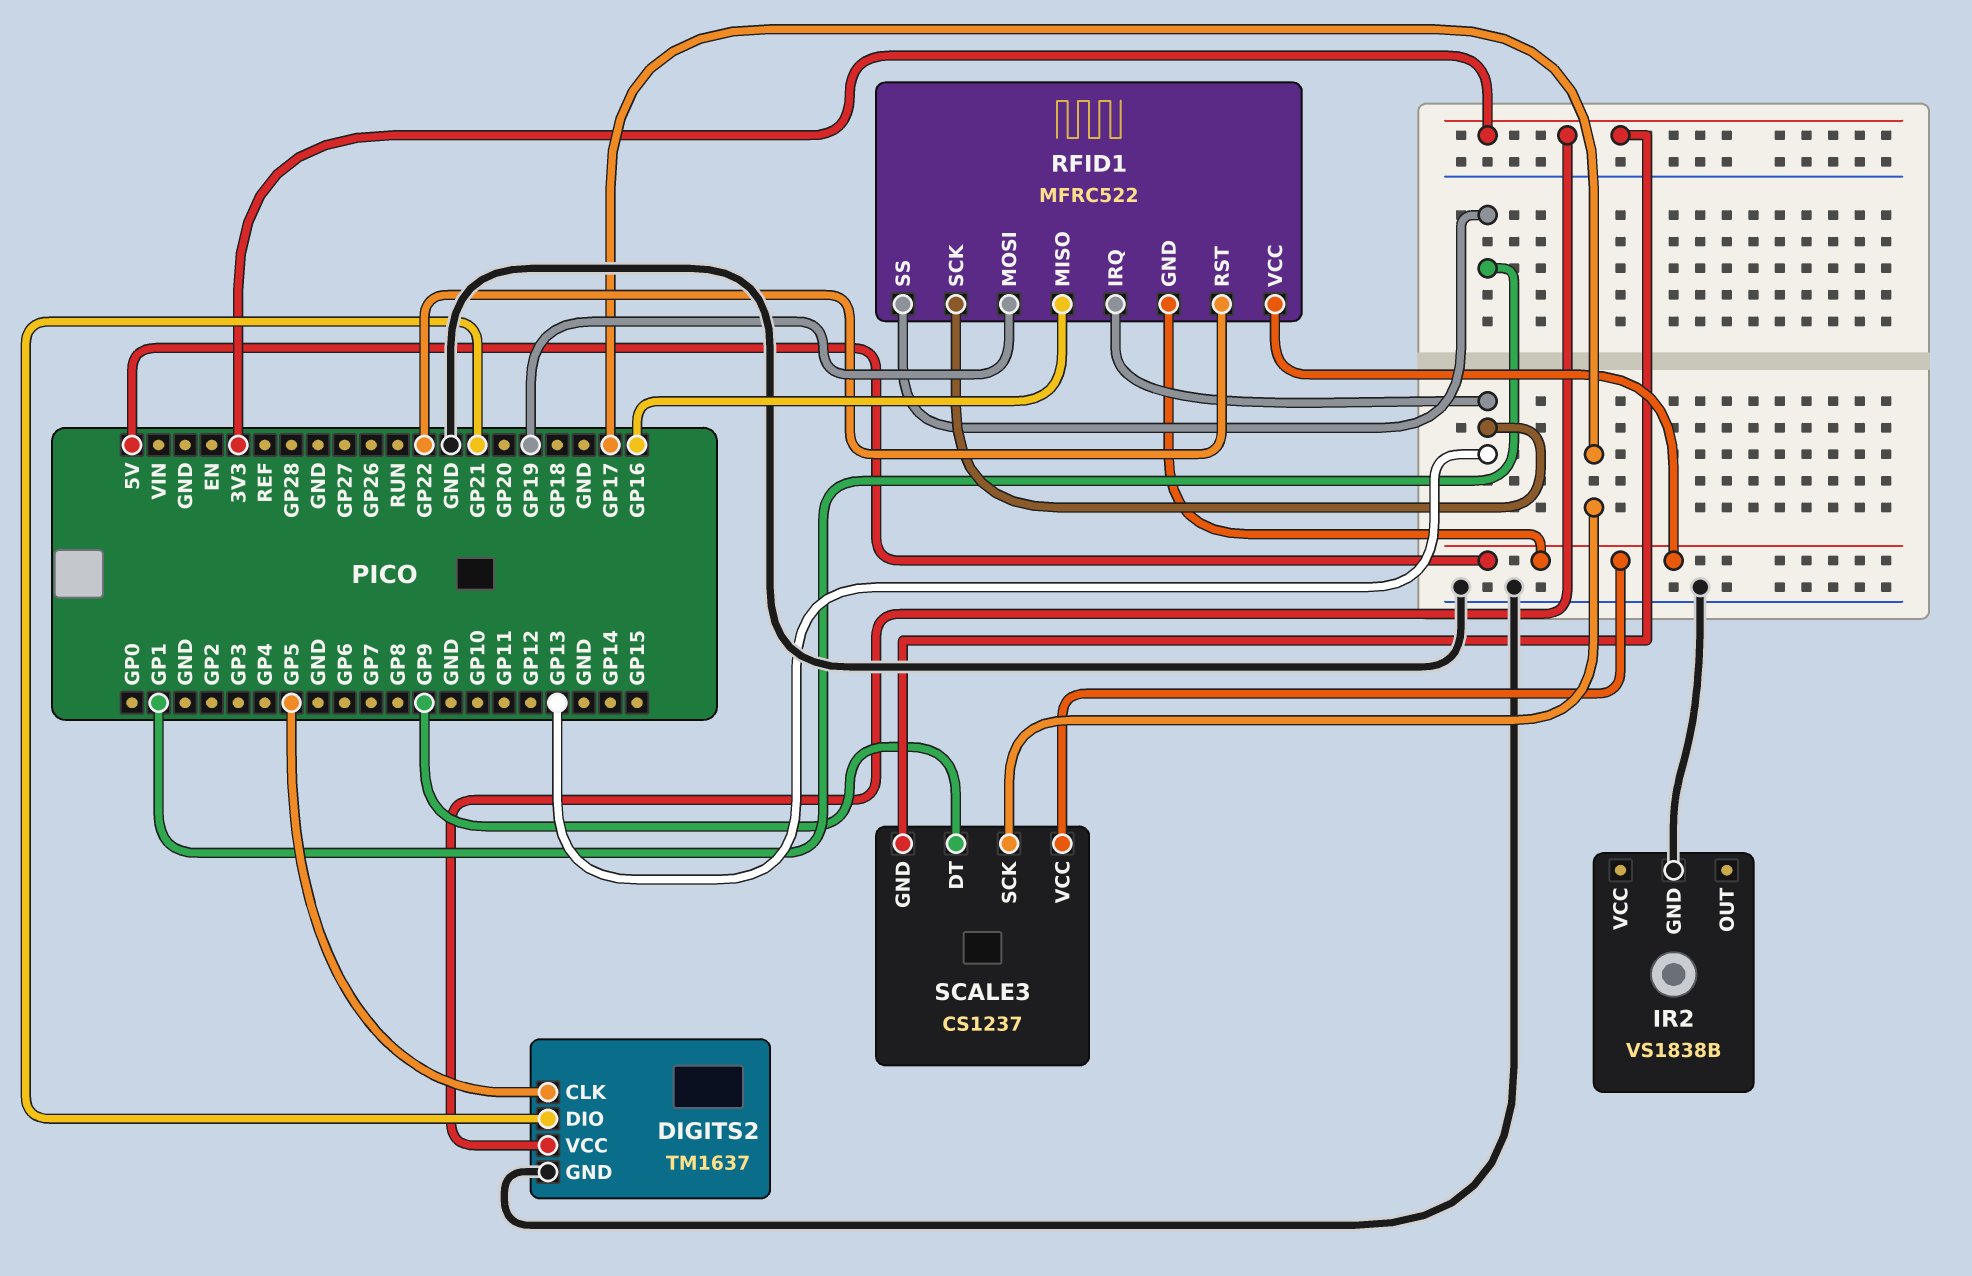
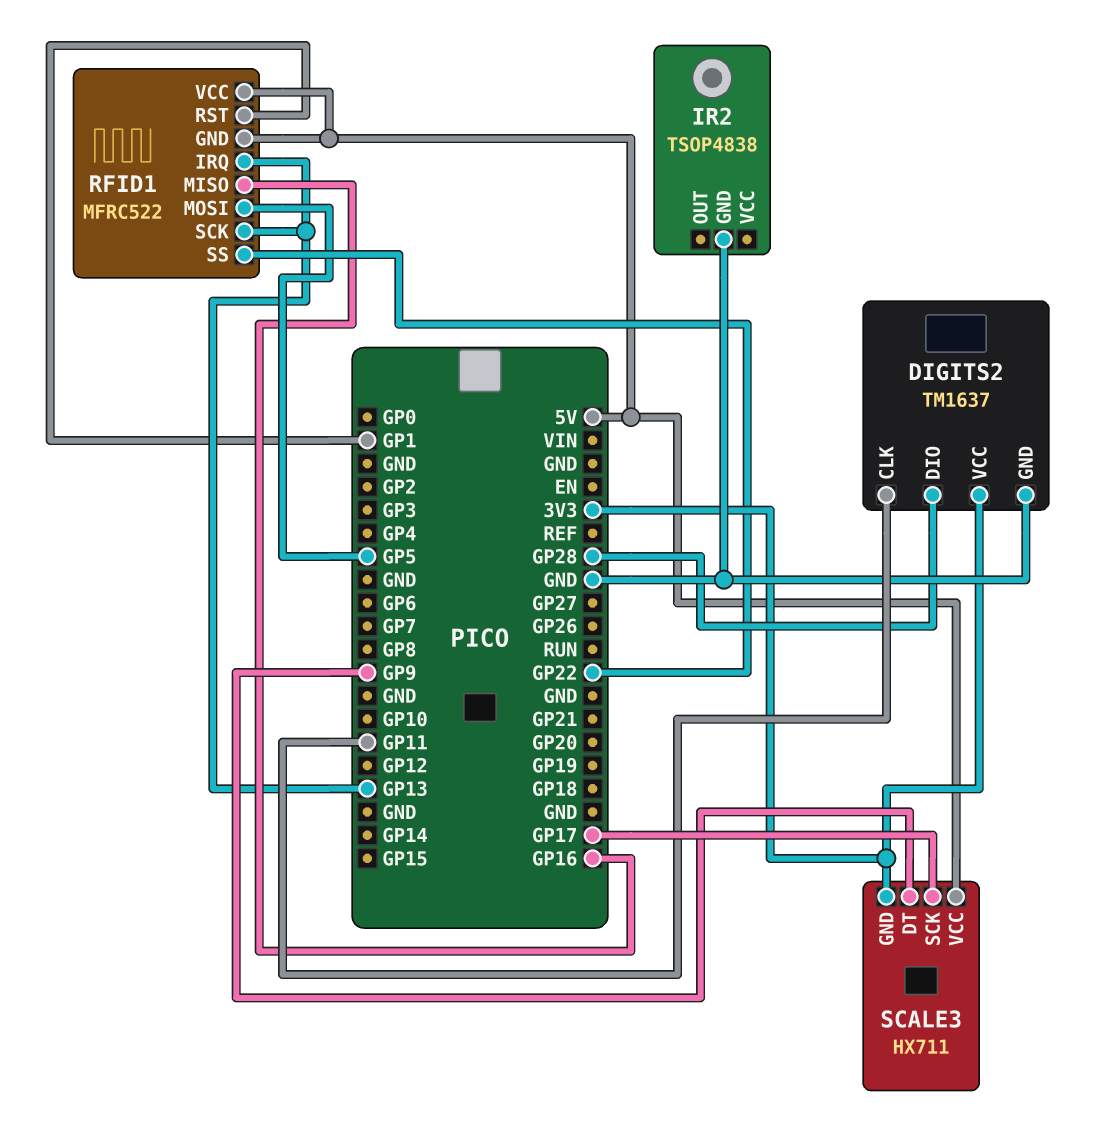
DIGITS2 pin CLK: GP5 -> GP11
DIGITS2 pin DIO: GP21 -> GP28
IR2: VS1838B -> TSOP4838
RFID1 pin MOSI: GP19 -> GP5
RFID1 pin RST: GP22 -> GP1
RFID1 pin SS: GP1 -> GP22
SCALE3: CS1237 -> HX711

